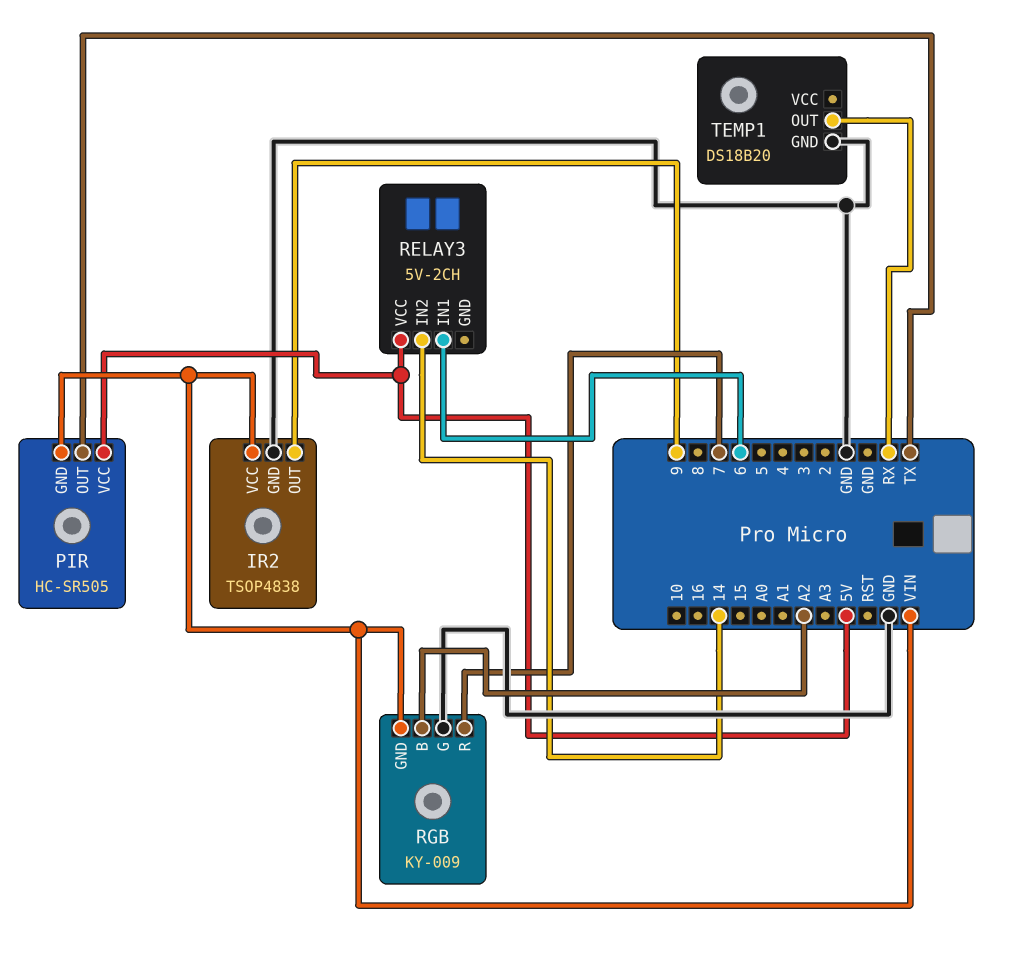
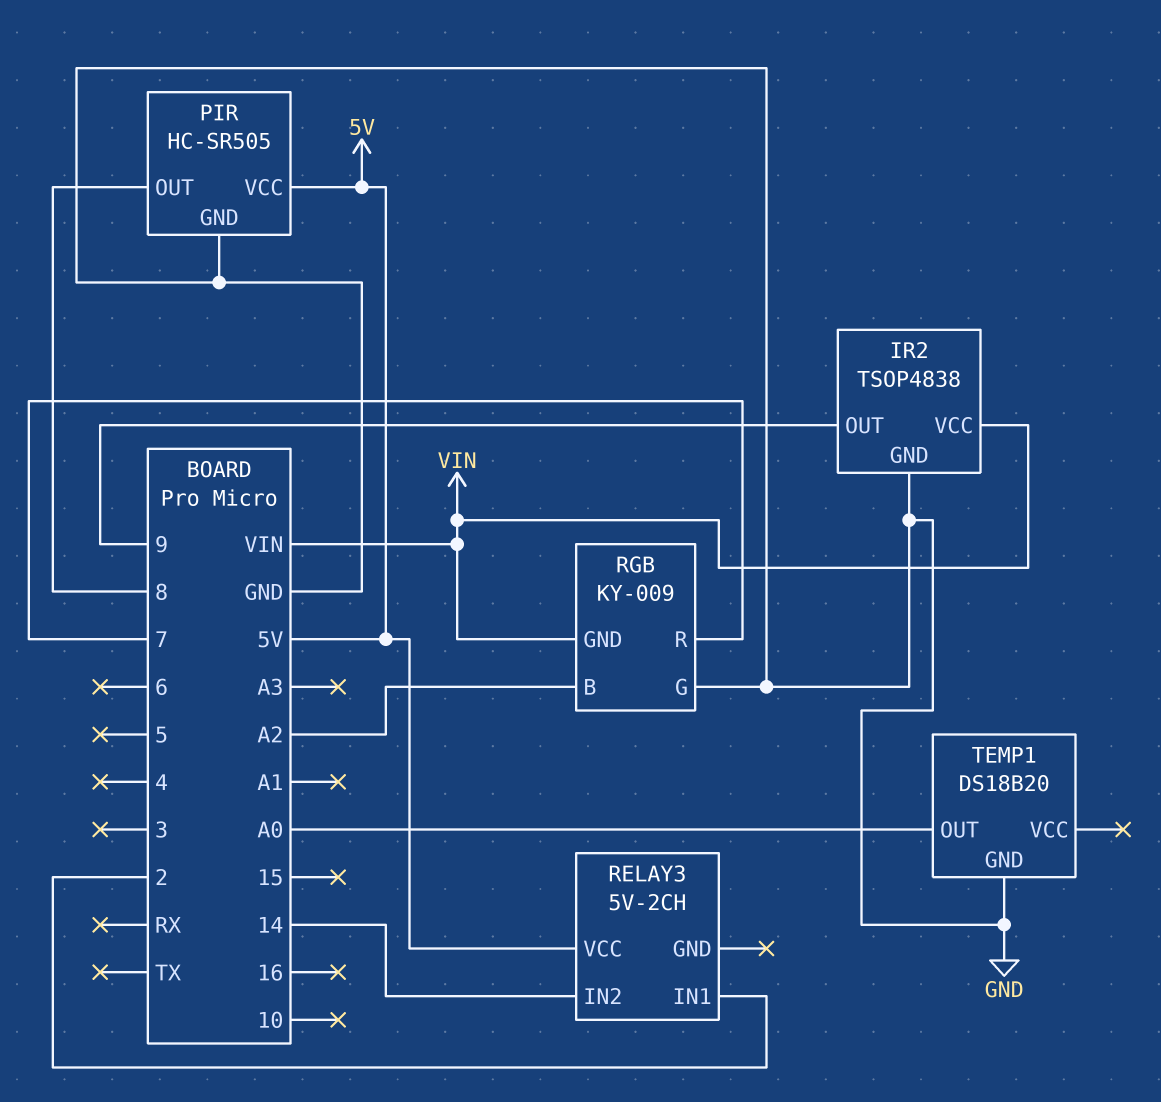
PIR pin GND: VIN -> GND
PIR pin OUT: TX -> 8
RELAY3 pin IN1: 6 -> 2
TEMP1 pin OUT: RX -> A0

